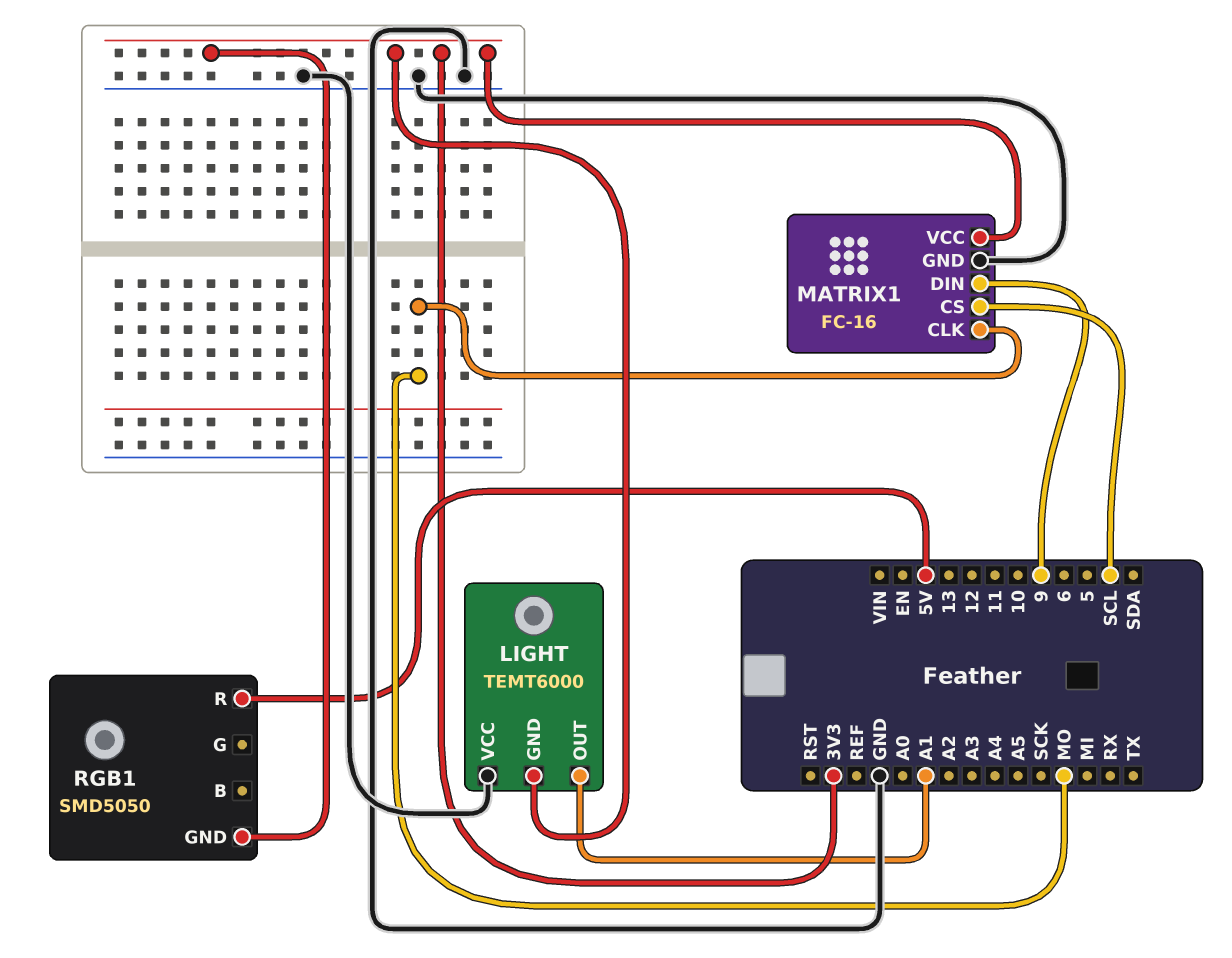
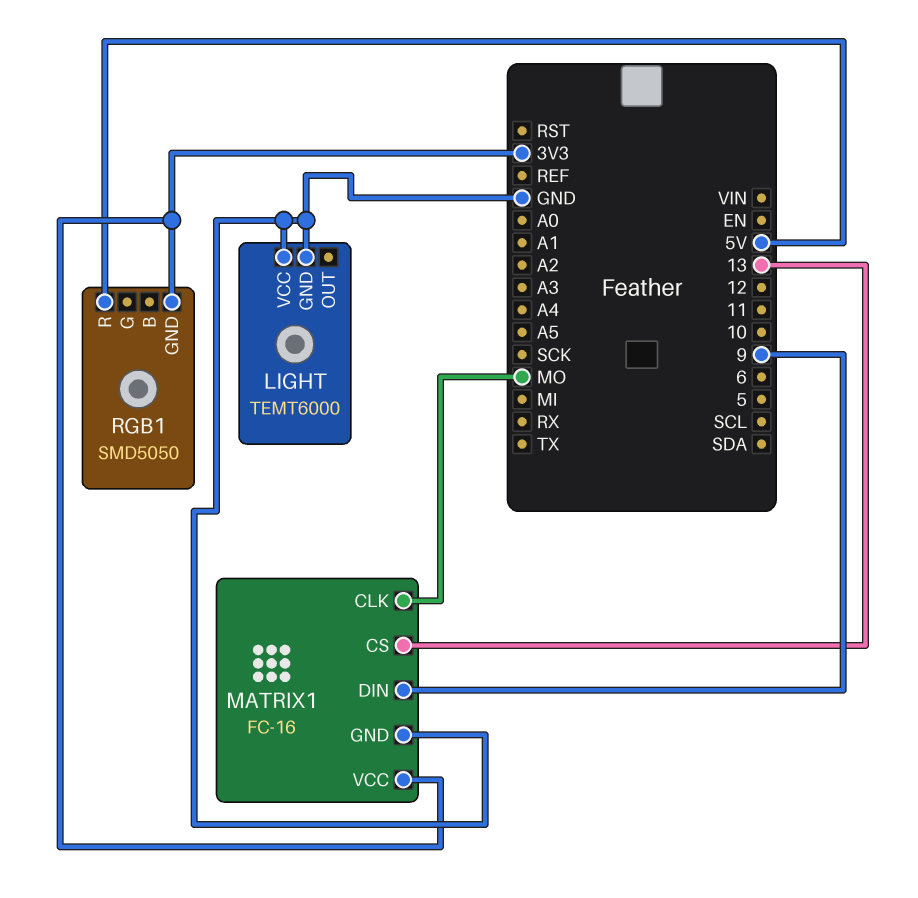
LIGHT pin GND: 3V3 -> GND
LIGHT pin OUT: A1 -> none
MATRIX1 pin CS: SCL -> 13

